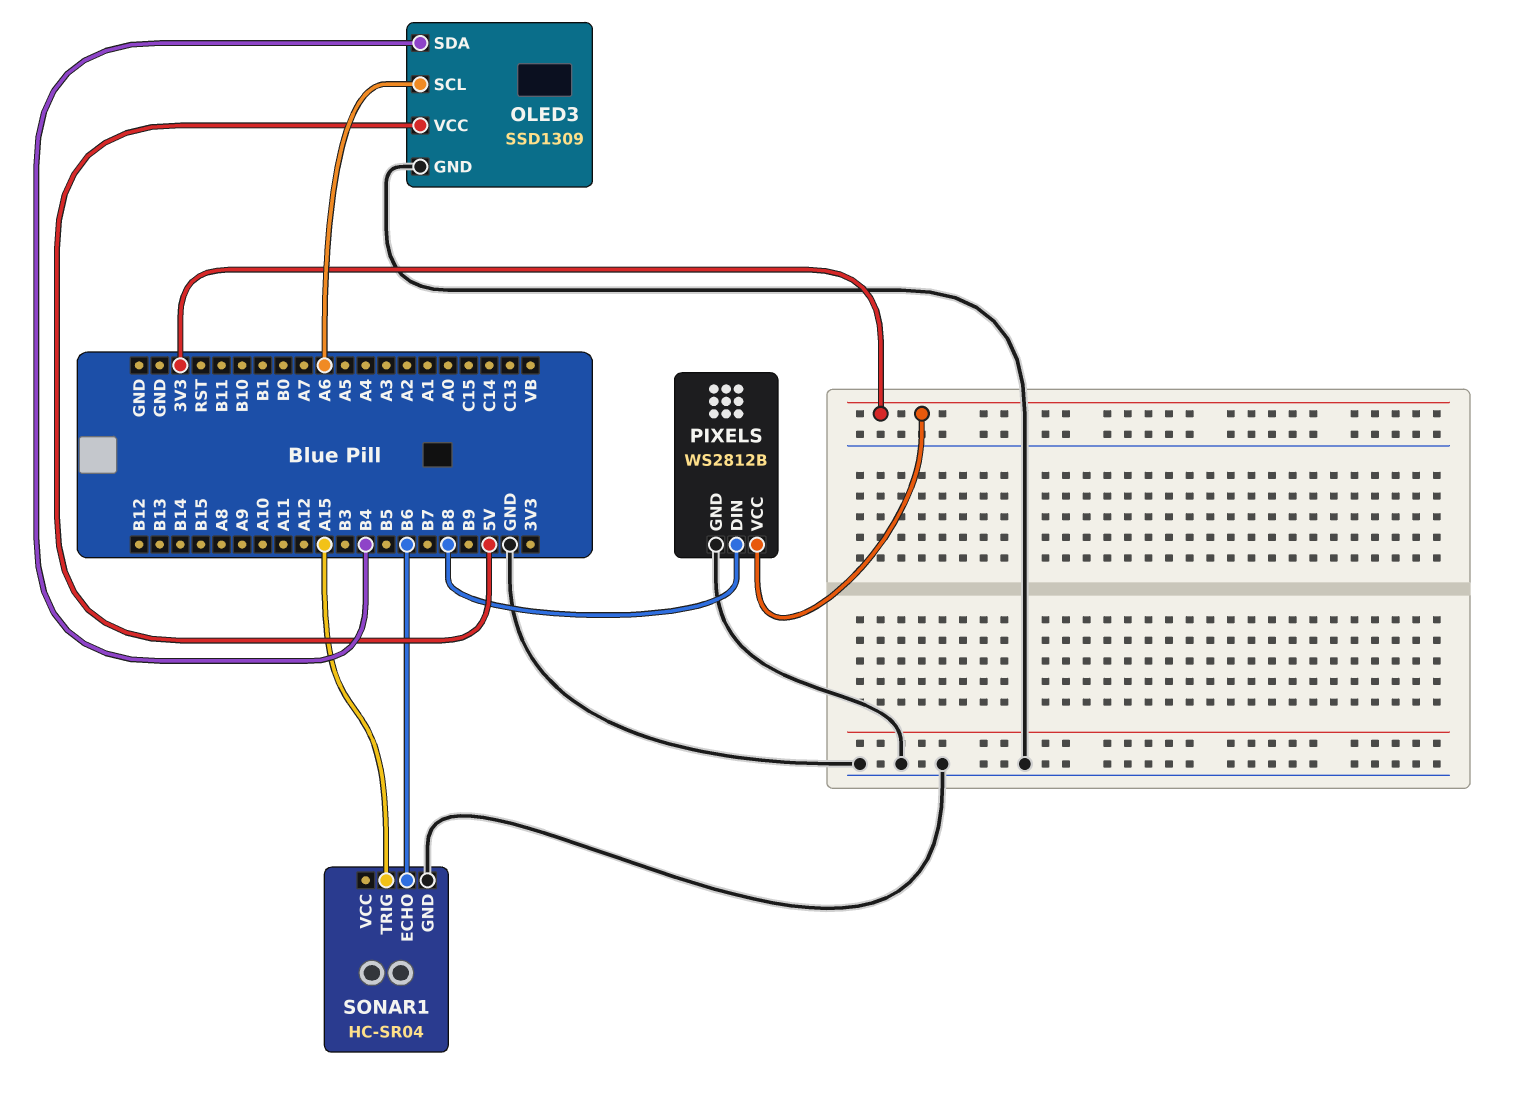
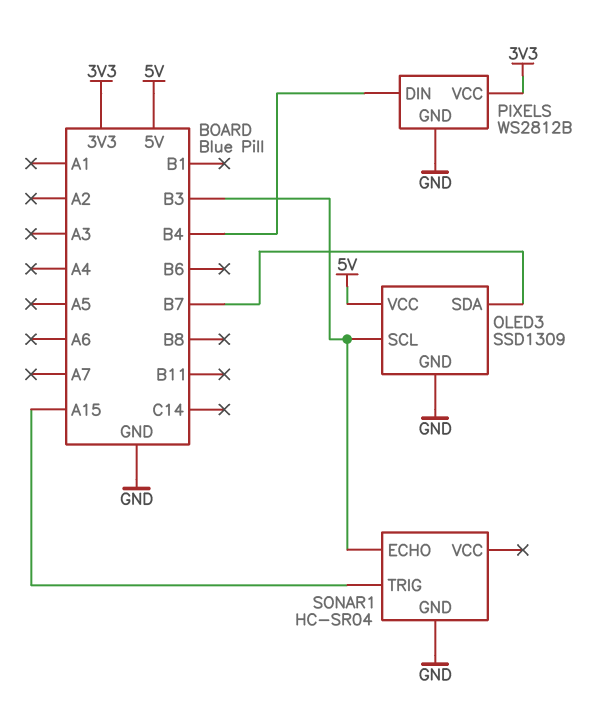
OLED3 pin SCL: A6 -> B3
OLED3 pin SDA: B4 -> B7
PIXELS pin DIN: B8 -> B4
SONAR1 pin ECHO: B6 -> B3

